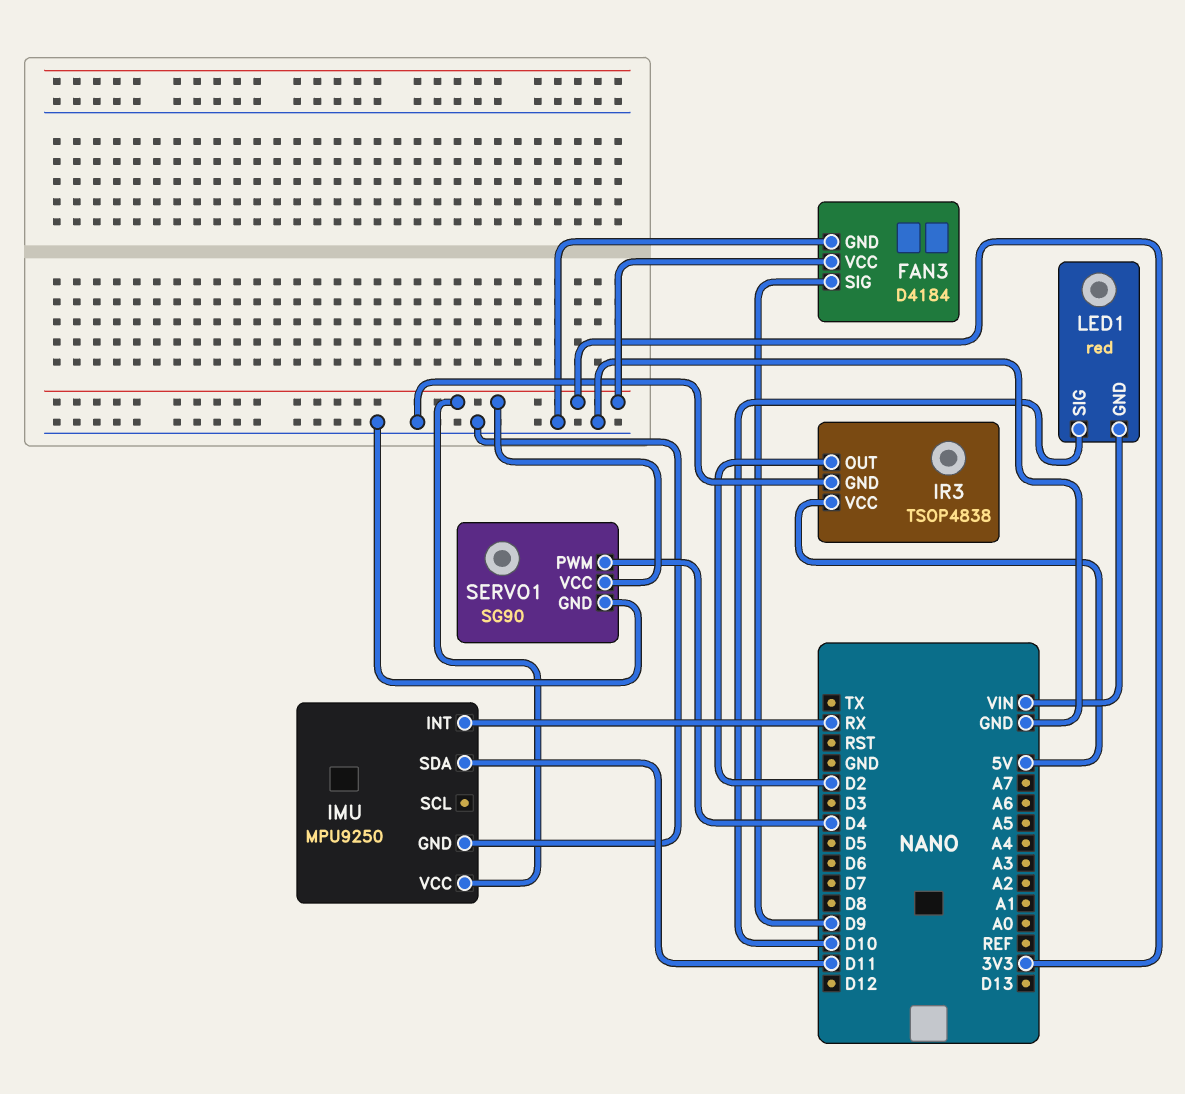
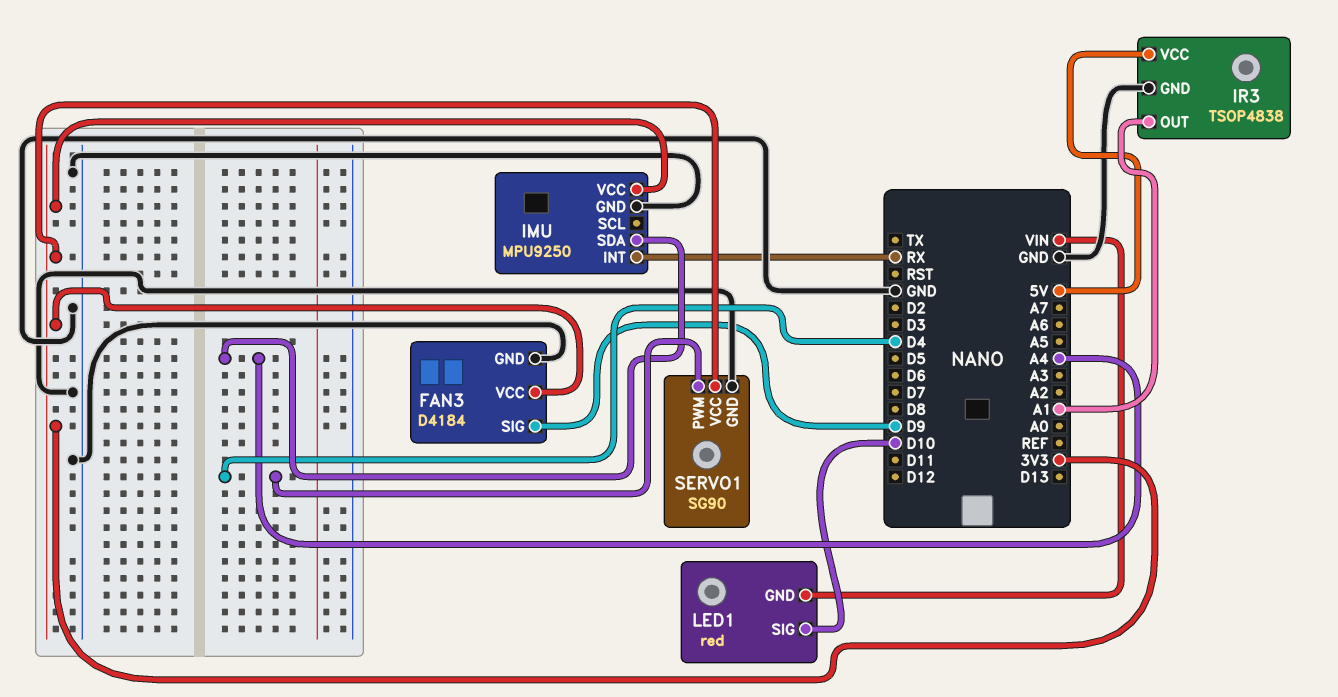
IMU pin SDA: D11 -> A4
IR3 pin OUT: D2 -> A1

